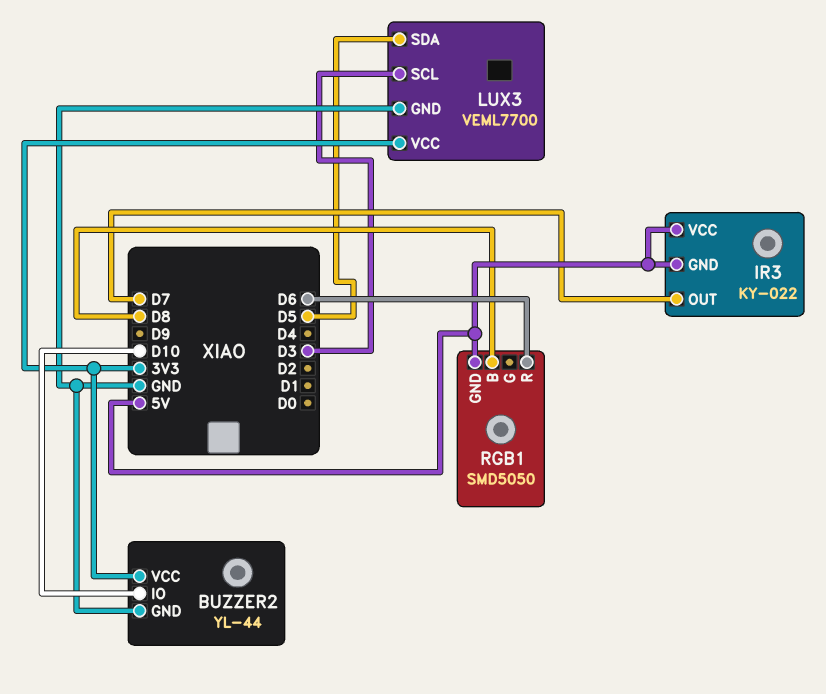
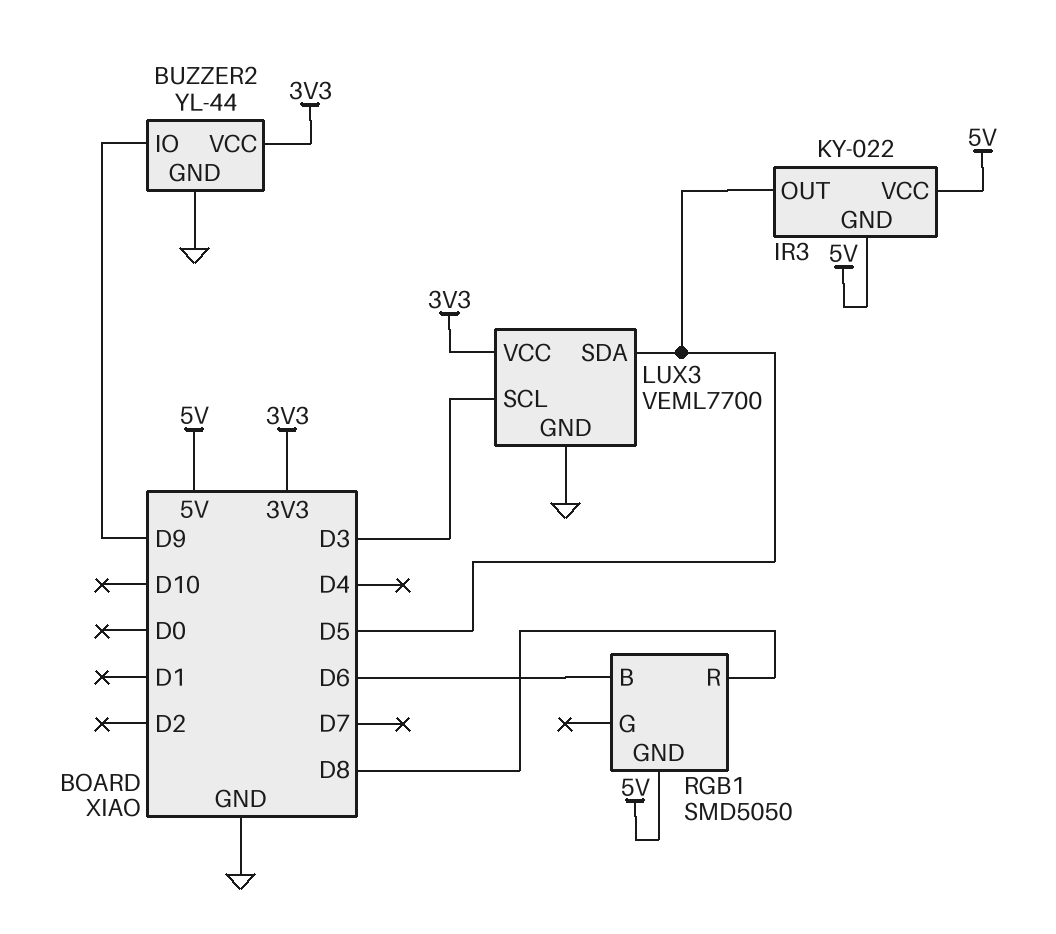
BUZZER2 pin IO: D10 -> D9
IR3 pin OUT: D7 -> D5
RGB1 pin B: D8 -> D6
RGB1 pin R: D6 -> D8

